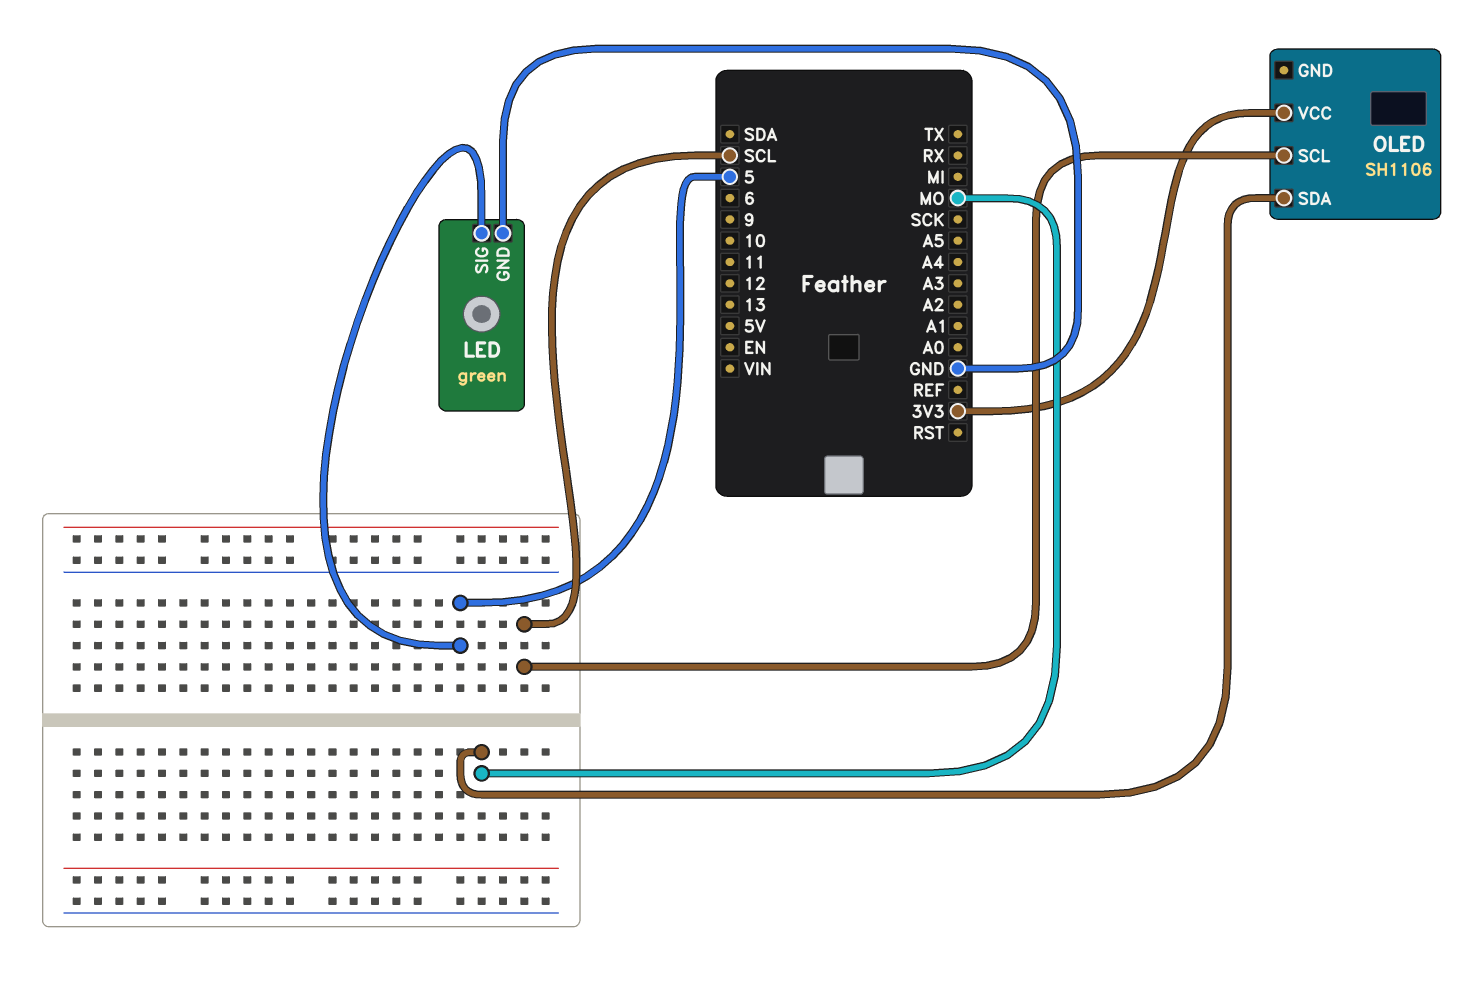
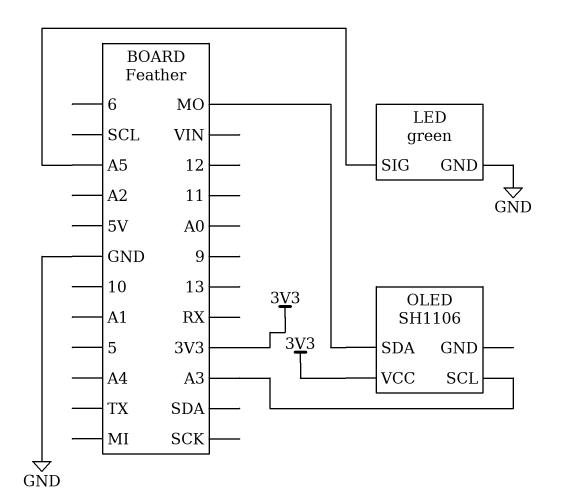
LED pin SIG: 5 -> A5
OLED pin SCL: SCL -> A3

